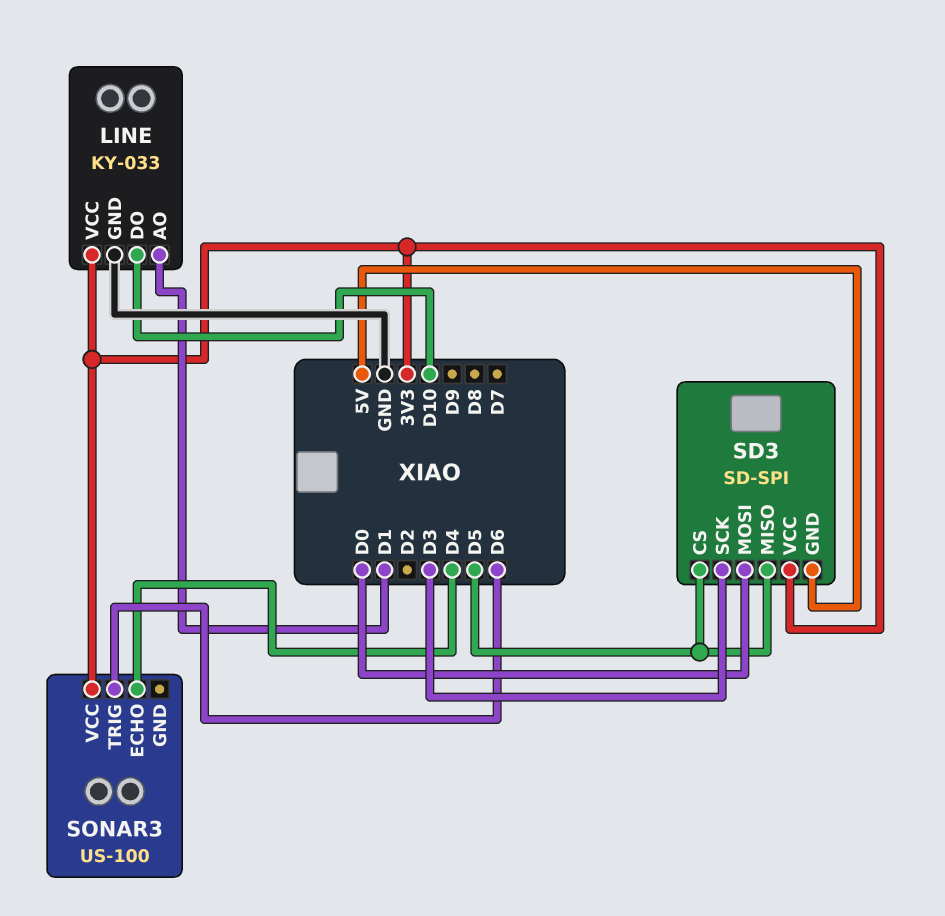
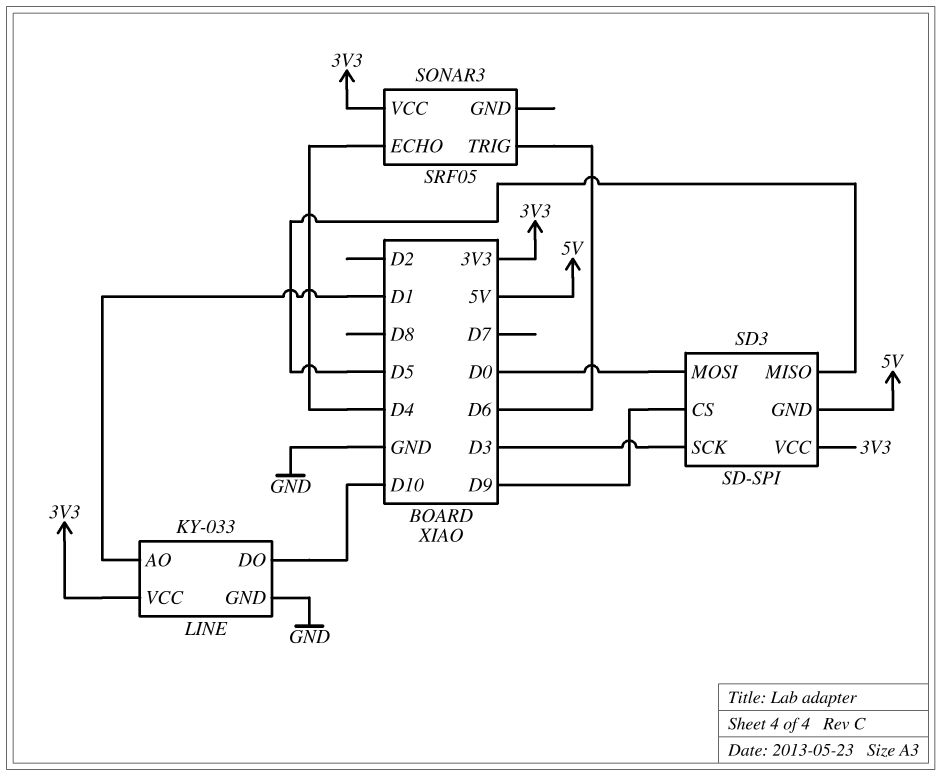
SD3 pin CS: D5 -> D9
SONAR3: US-100 -> SRF05

